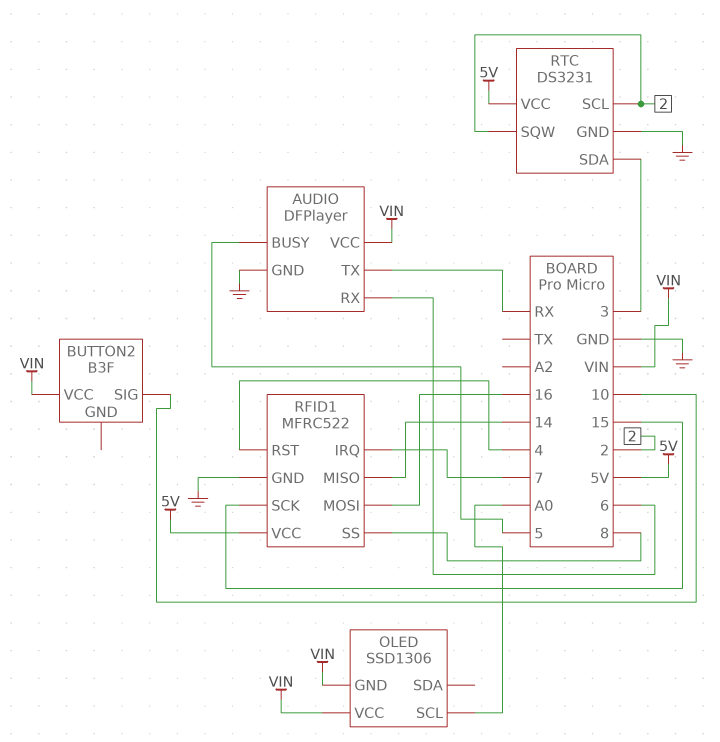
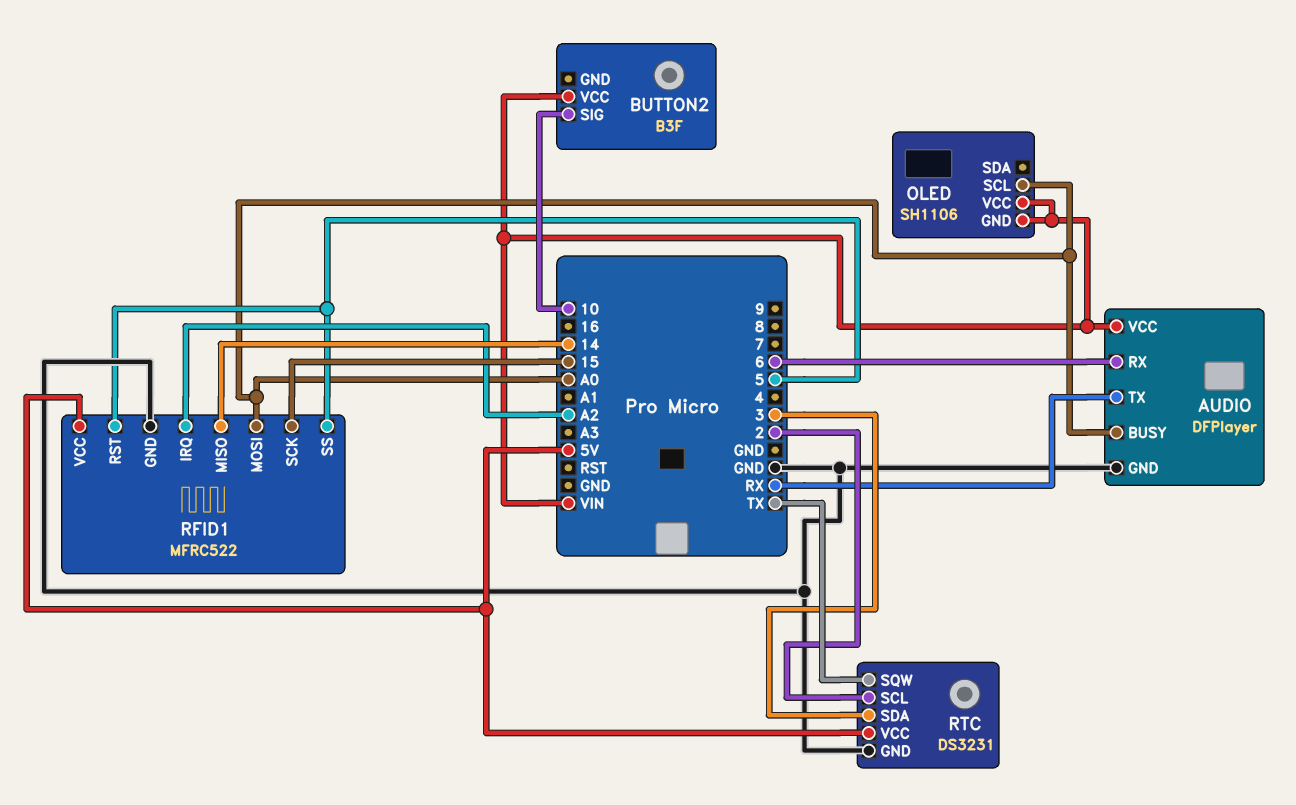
AUDIO pin BUSY: 5 -> A0
OLED: SSD1306 -> SH1106
RFID1 pin IRQ: 7 -> A2
RFID1 pin MOSI: 16 -> A0
RFID1 pin RST: 4 -> 5
RFID1 pin SS: 8 -> 5
RTC pin SQW: 2 -> TX

